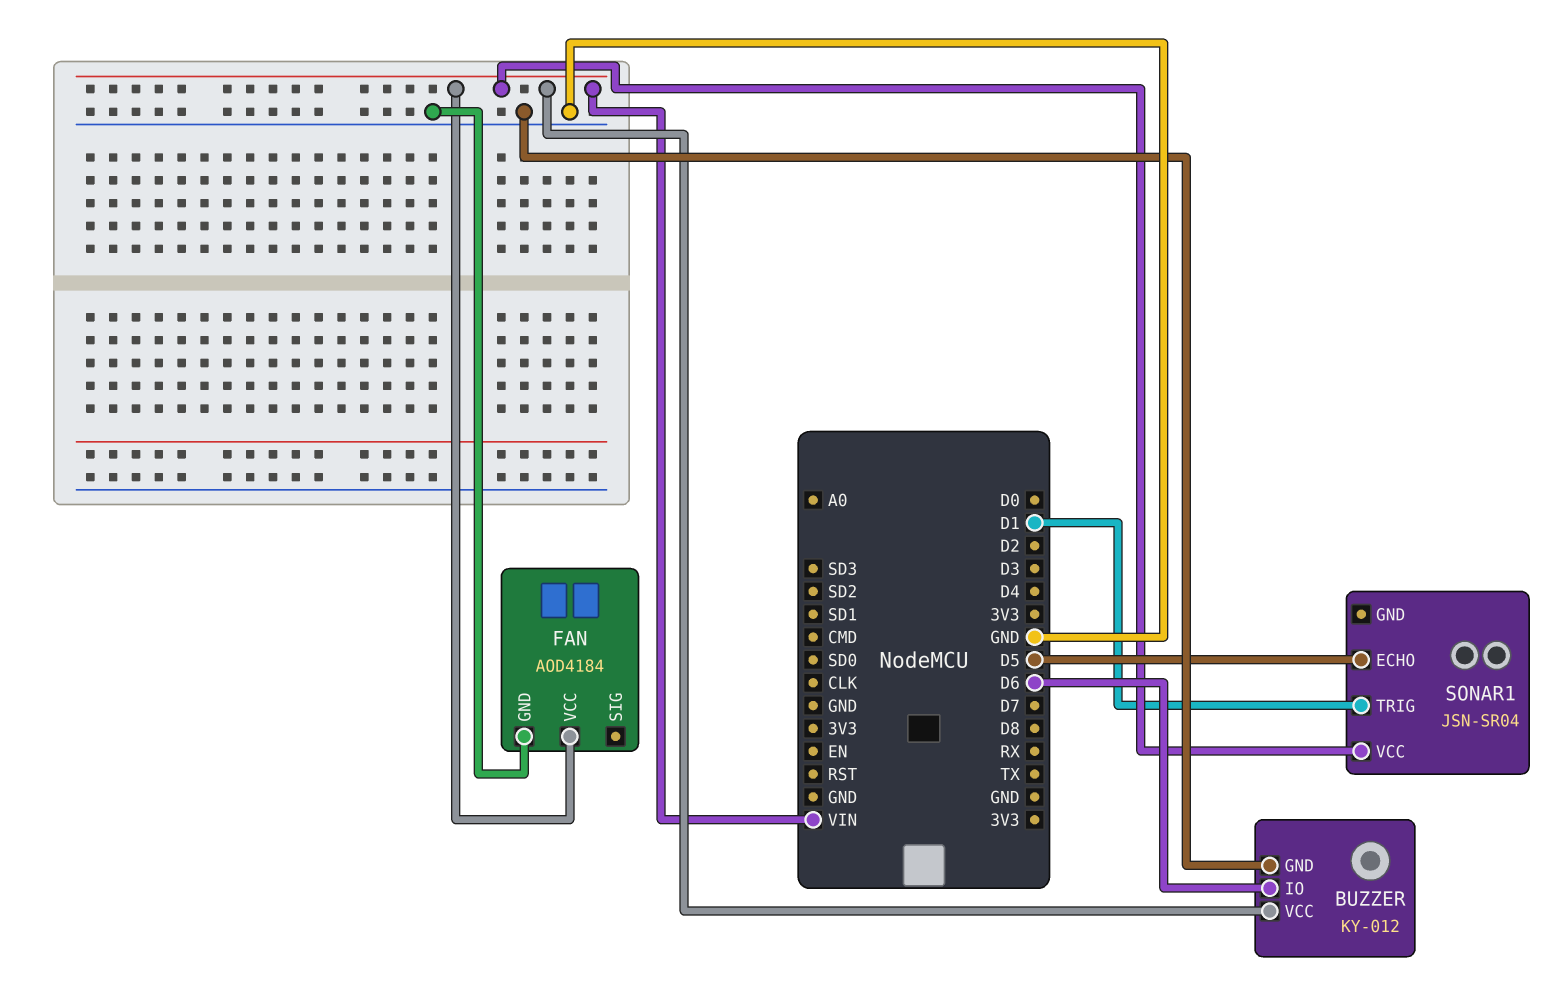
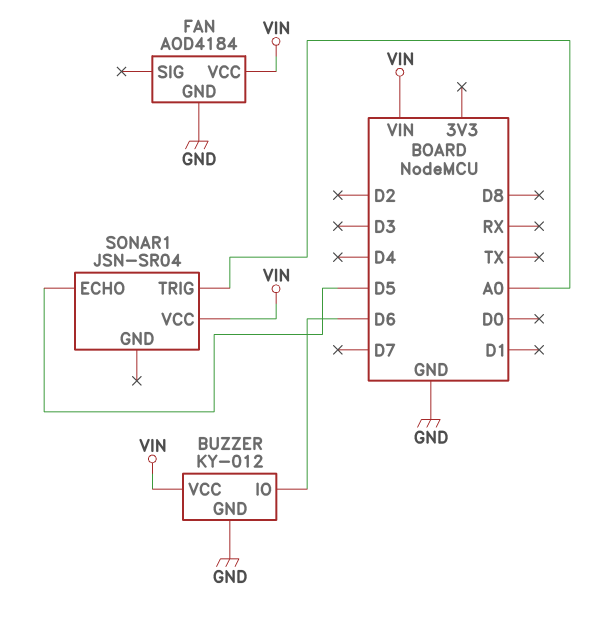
SONAR1 pin TRIG: D1 -> A0

